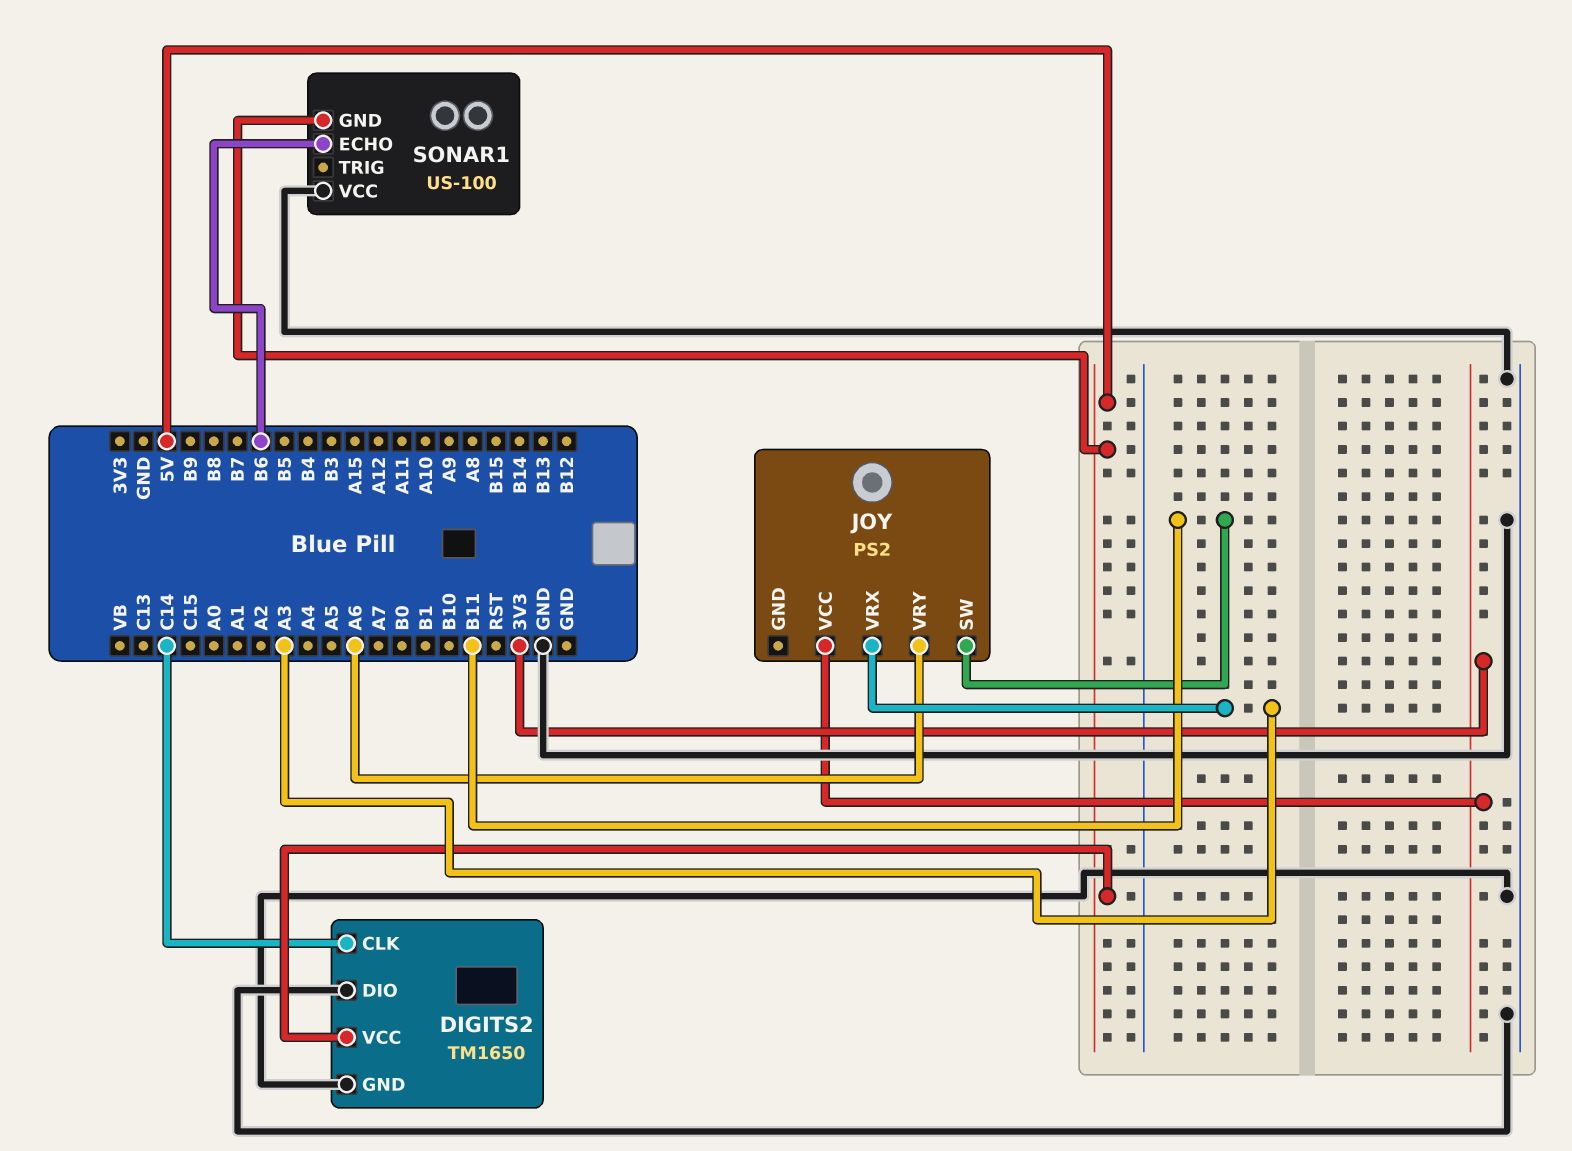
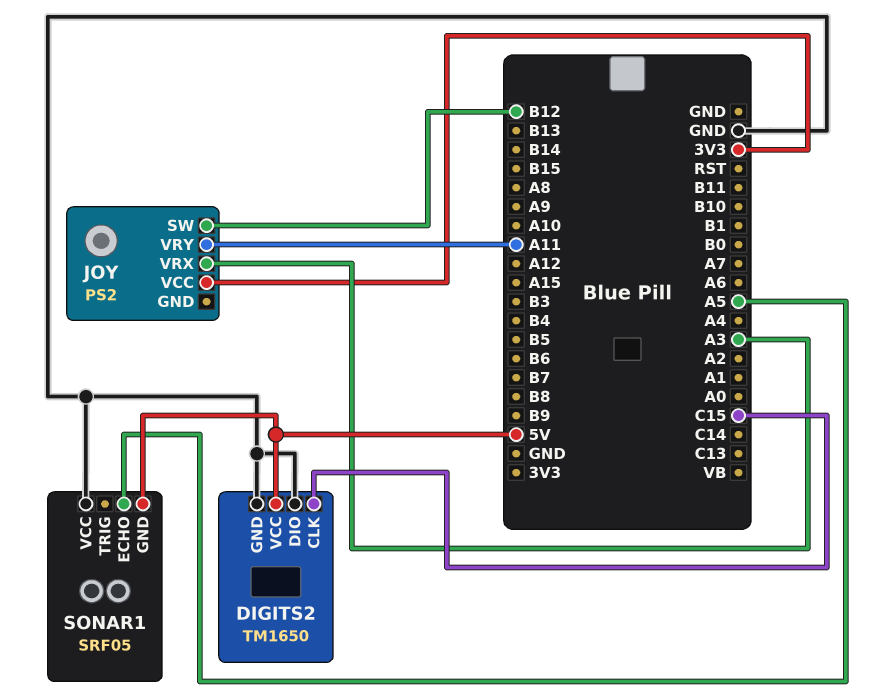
DIGITS2 pin CLK: C14 -> C15
JOY pin SW: B11 -> B12
JOY pin VRY: A6 -> A11
SONAR1: US-100 -> SRF05
SONAR1 pin ECHO: B6 -> A5

